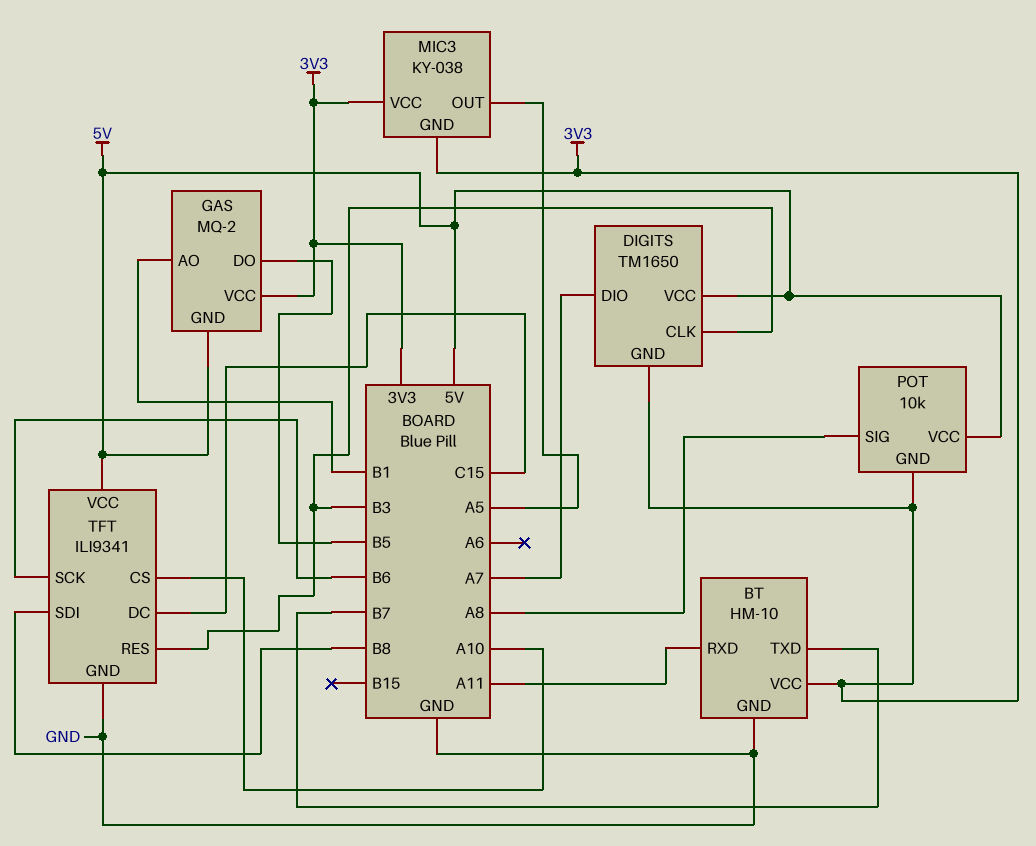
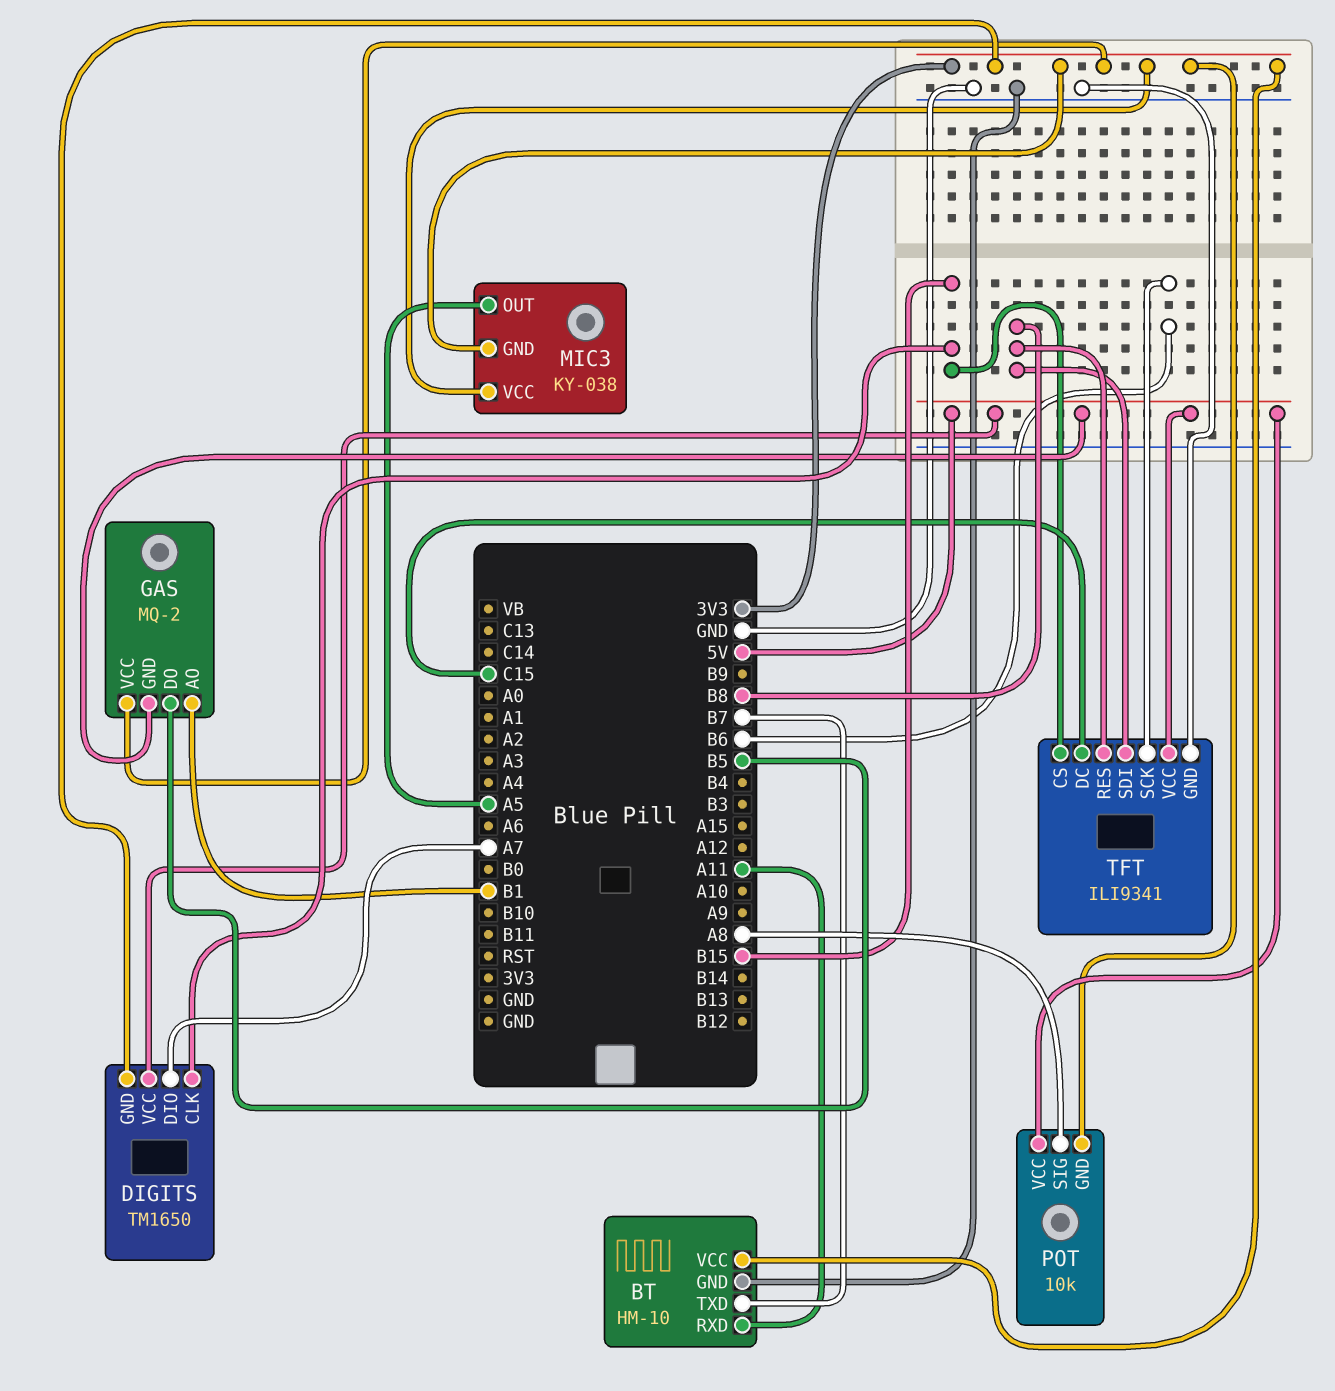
DIGITS pin CLK: B3 -> B15
TFT pin CS: A10 -> B15
TFT pin RES: B3 -> B8

